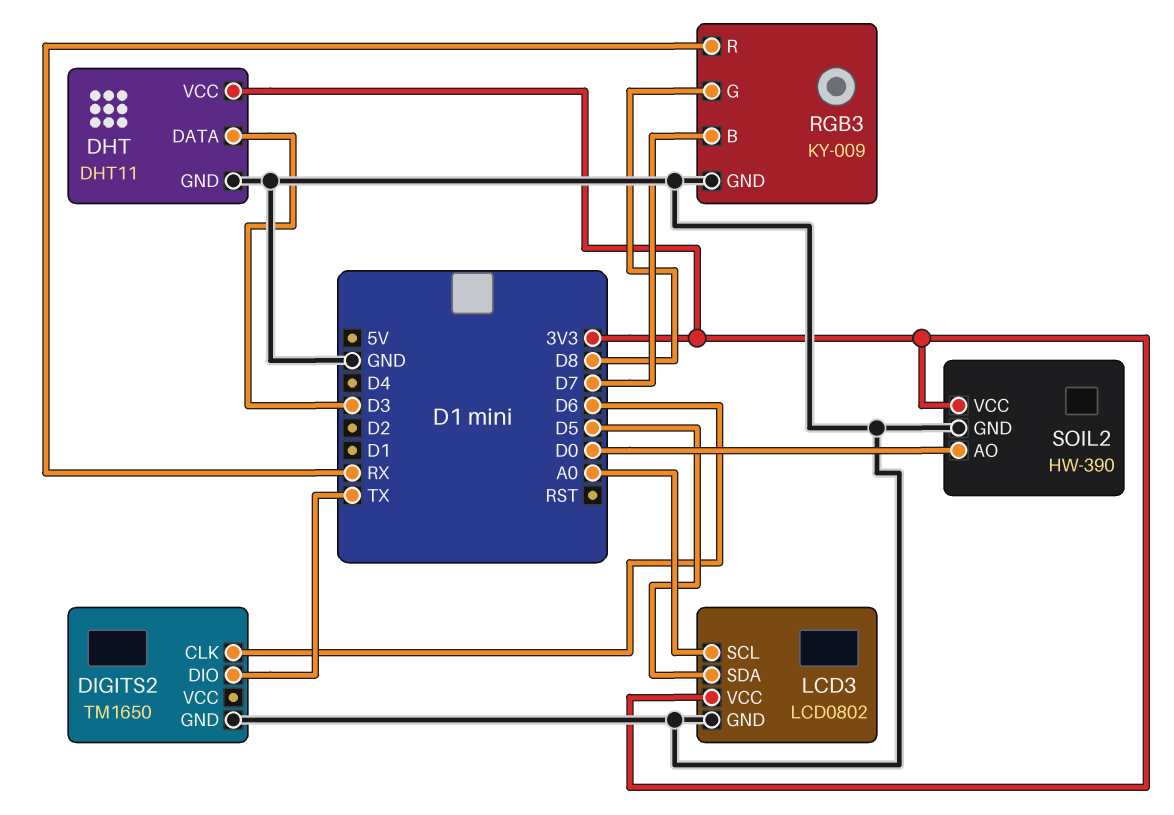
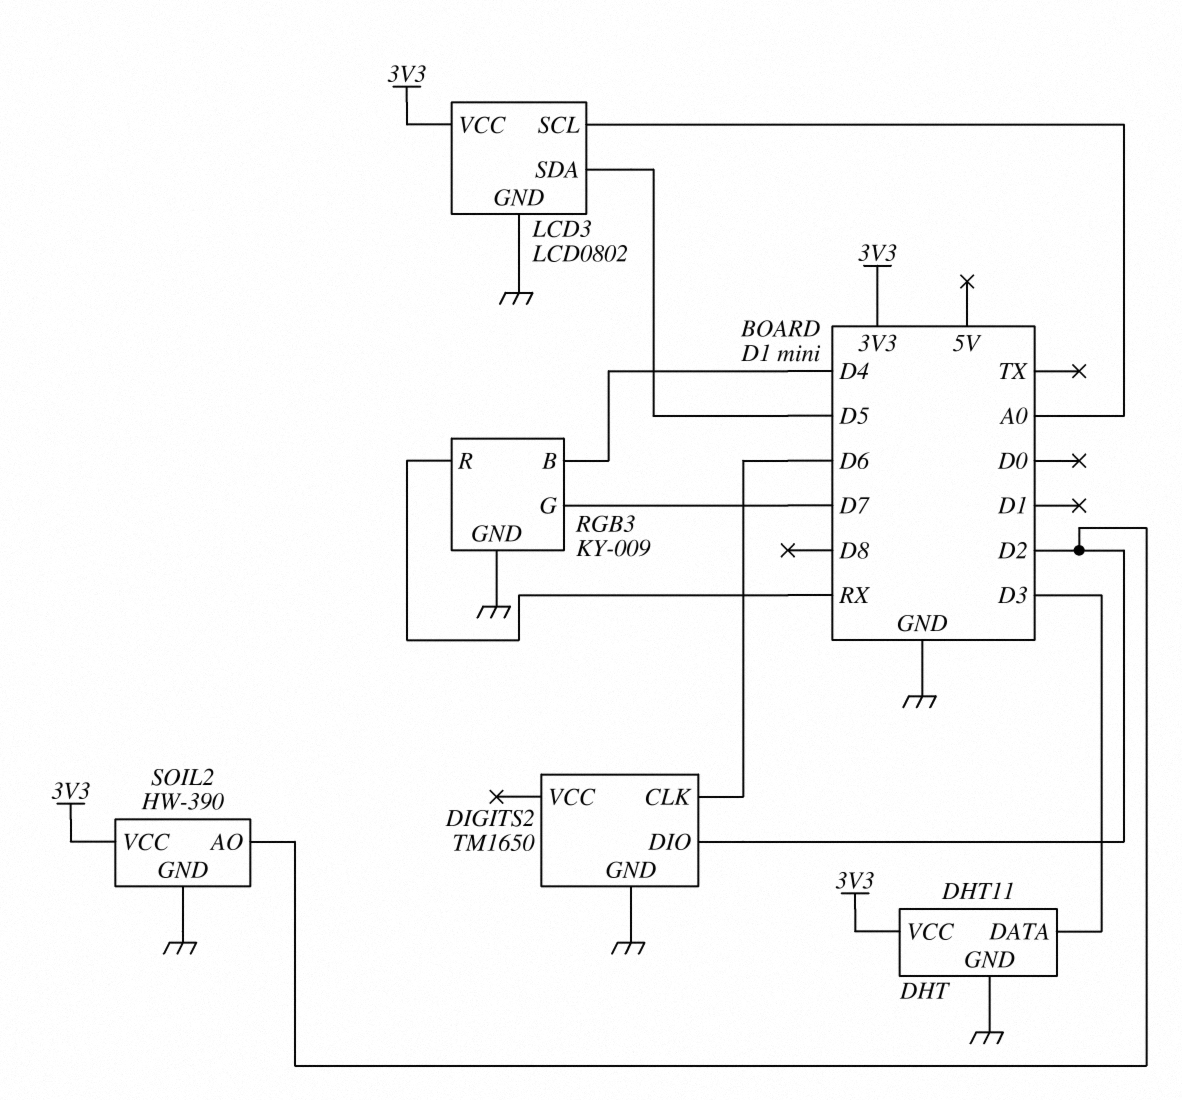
DIGITS2 pin DIO: TX -> D2
RGB3 pin B: D7 -> D4
RGB3 pin G: D8 -> D7
SOIL2 pin AO: D0 -> D2

